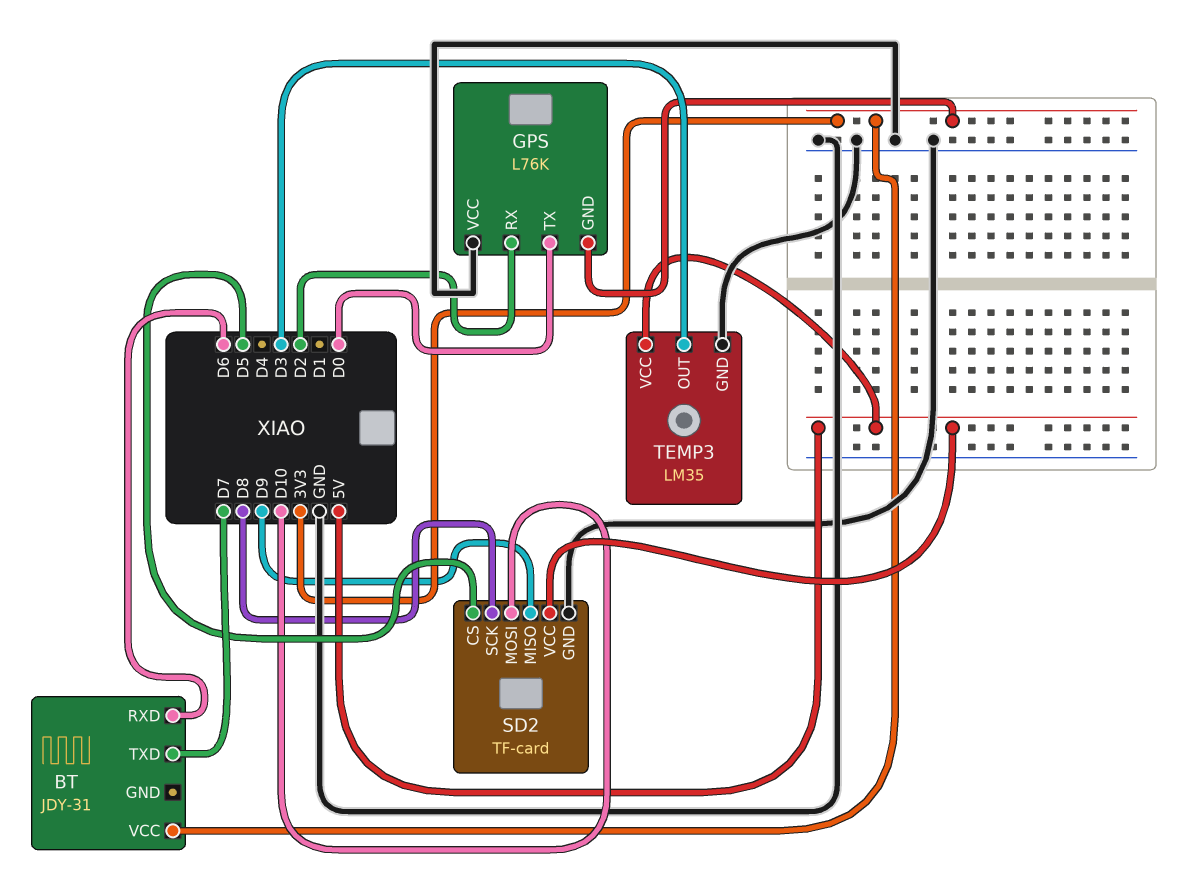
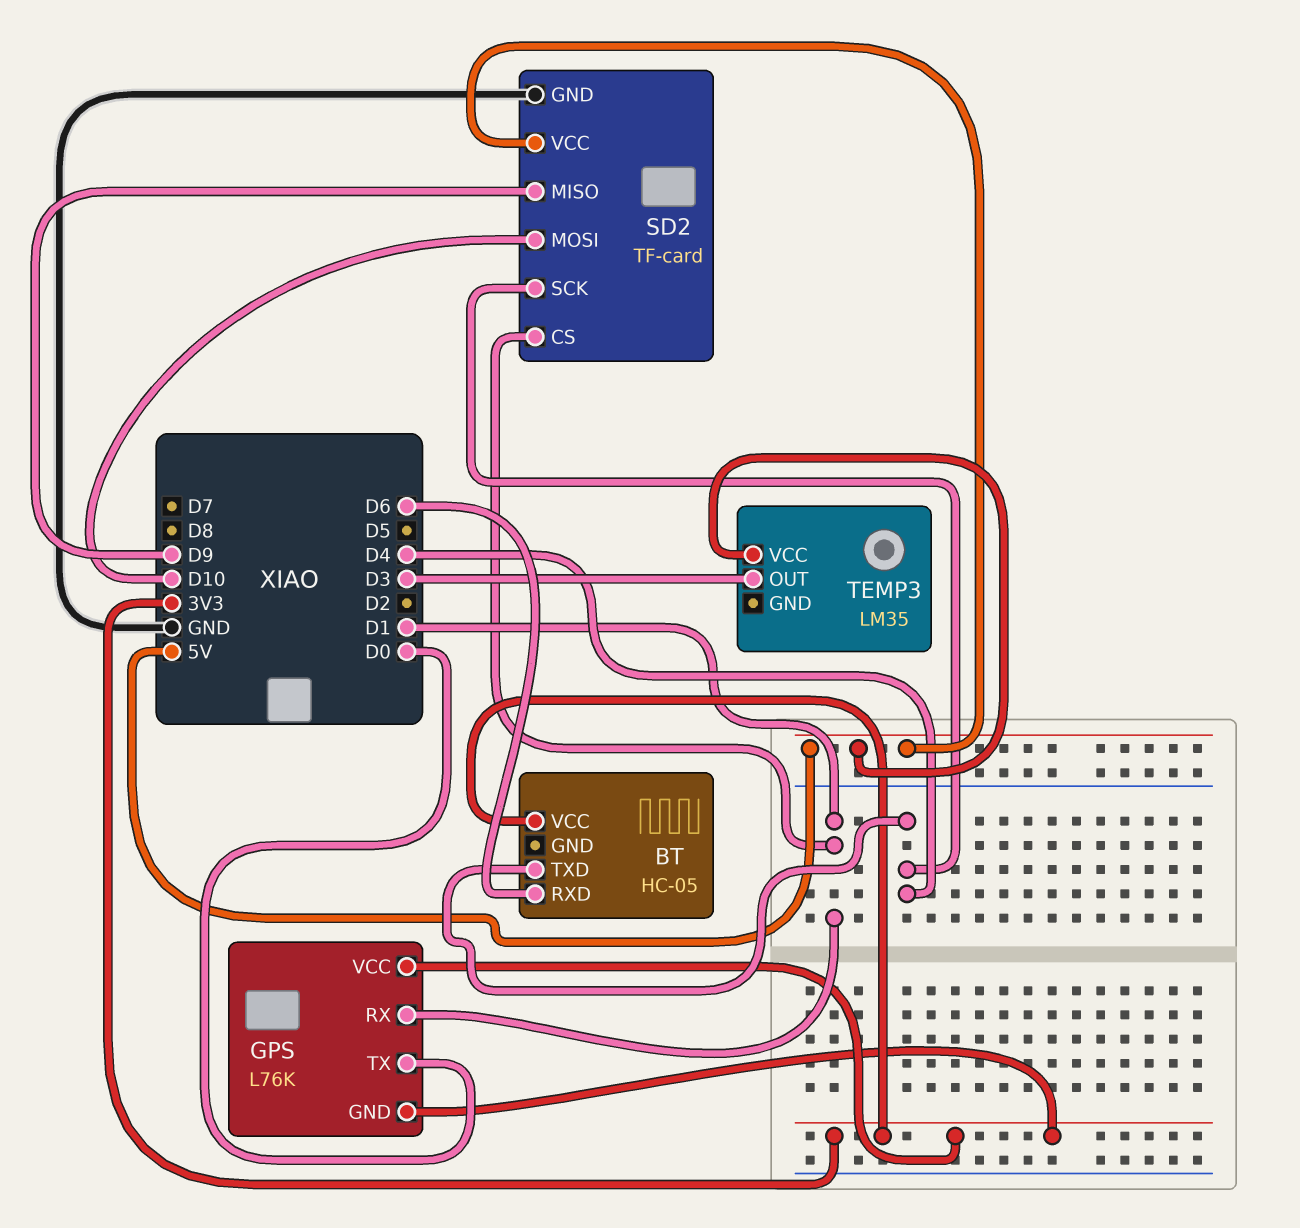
BT: JDY-31 -> HC-05
BT pin TXD: D7 -> D4
GPS pin RX: D2 -> D1
GPS pin VCC: GND -> 3V3
SD2 pin CS: D5 -> D1
SD2 pin SCK: D8 -> D4
TEMP3 pin GND: GND -> none

